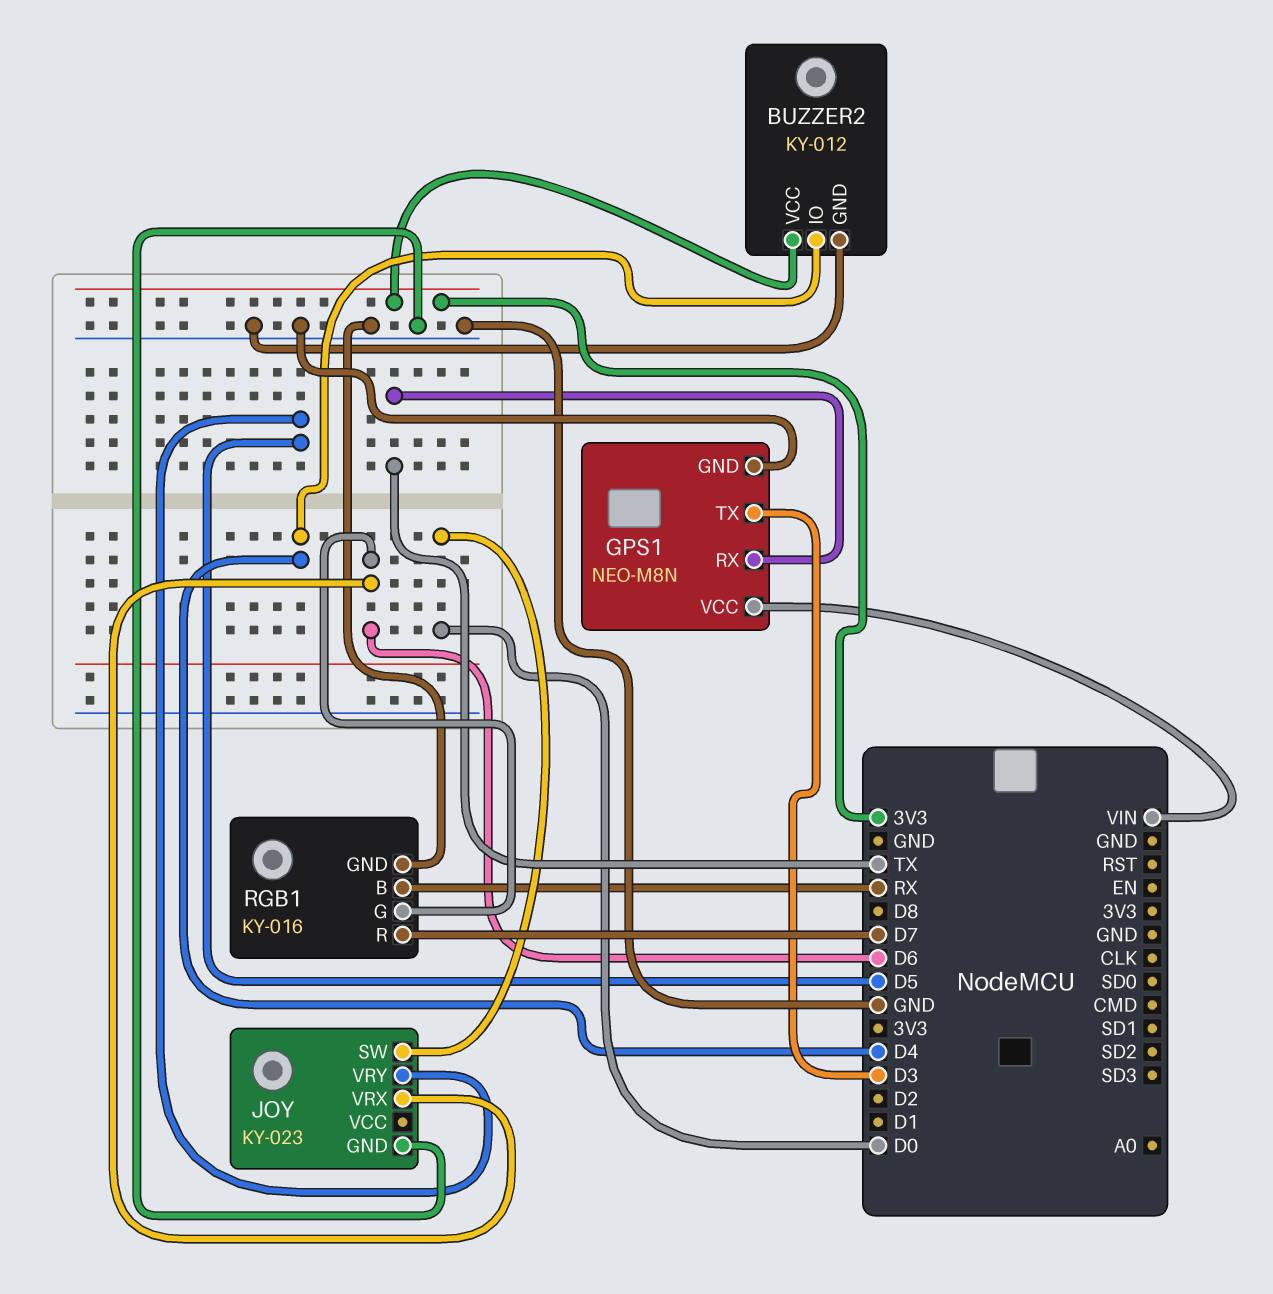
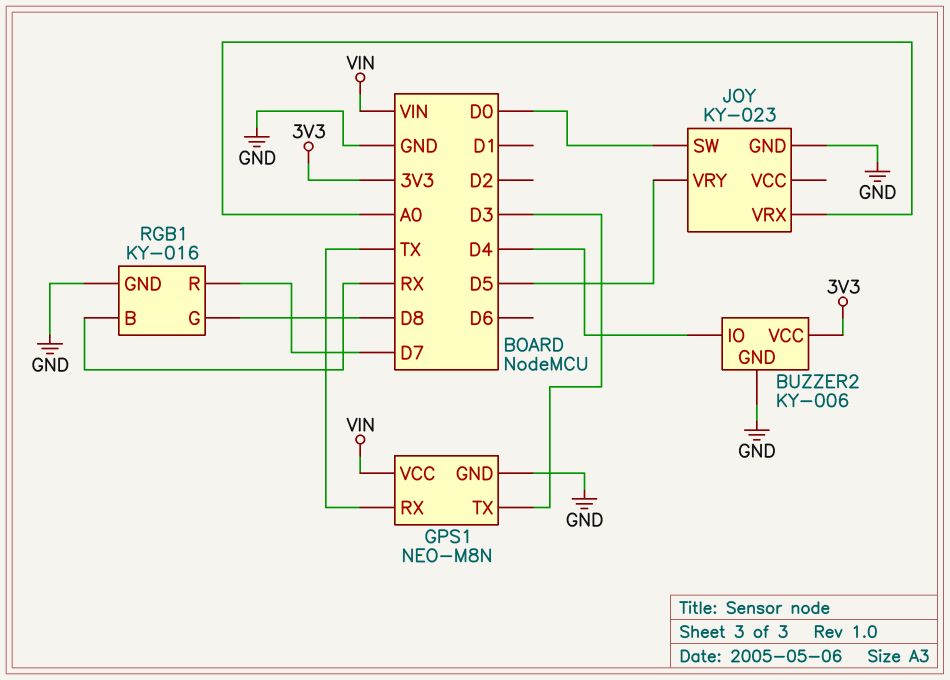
BUZZER2: KY-012 -> KY-006
JOY pin VRX: D6 -> A0
RGB1 pin G: D6 -> D8

